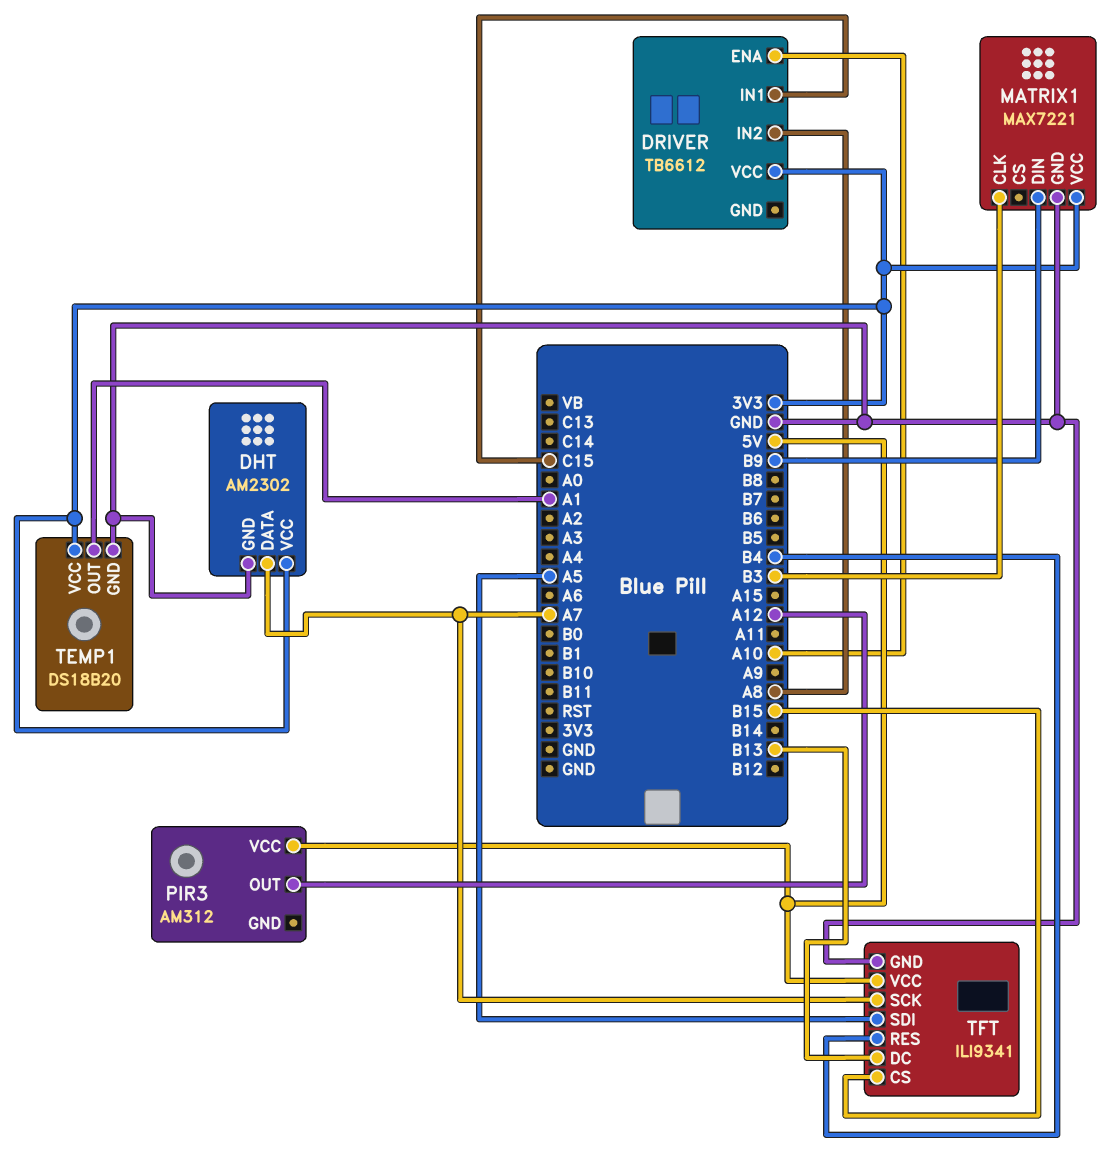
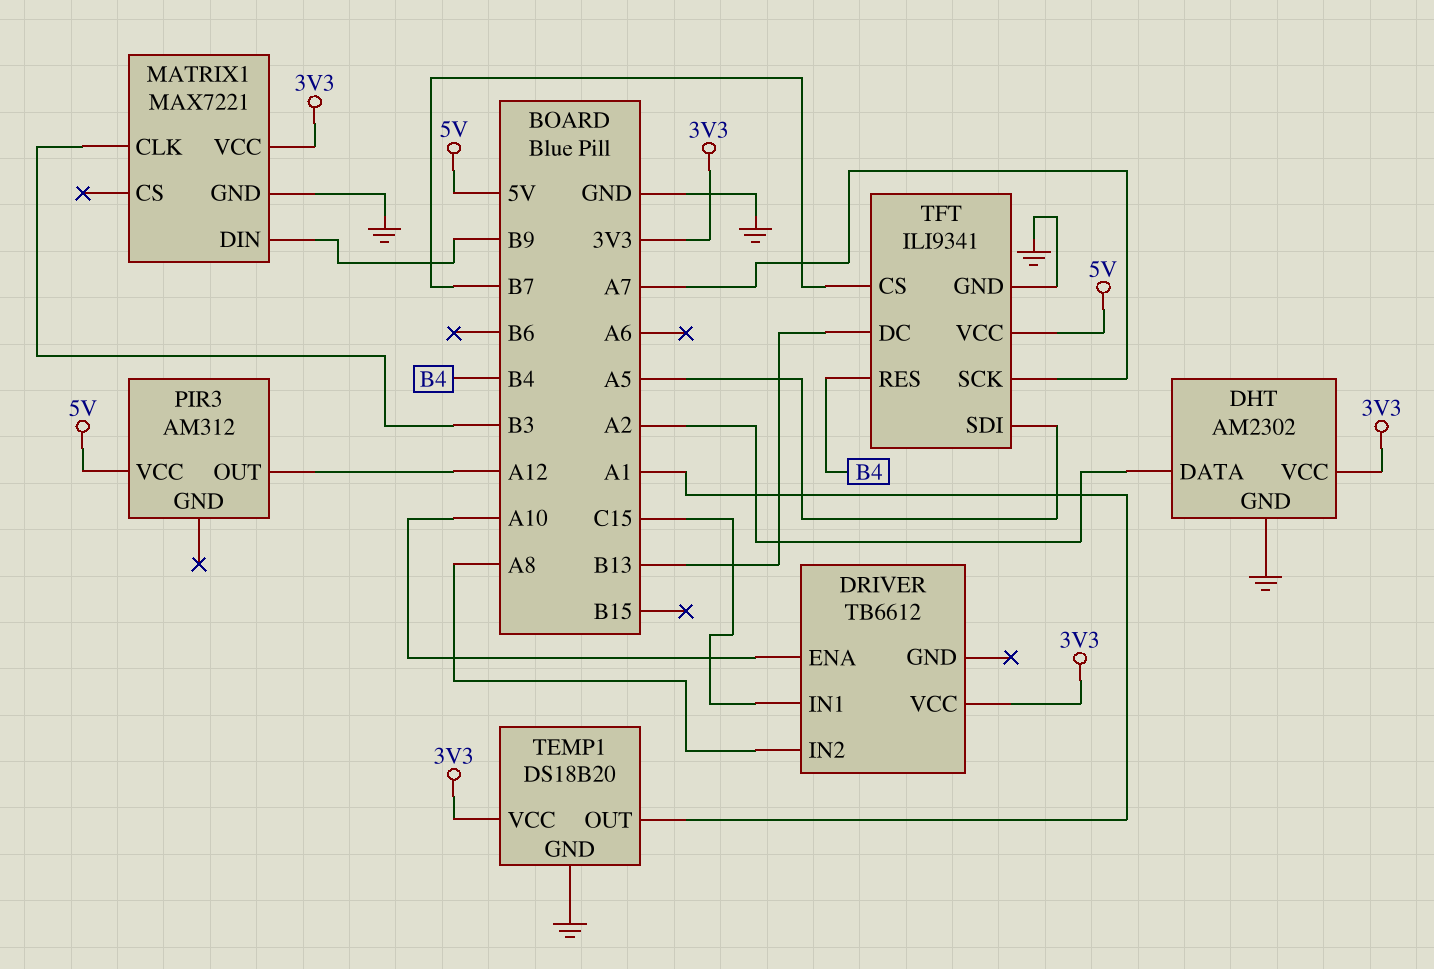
DHT pin DATA: A7 -> A2
TFT pin CS: B15 -> B7

